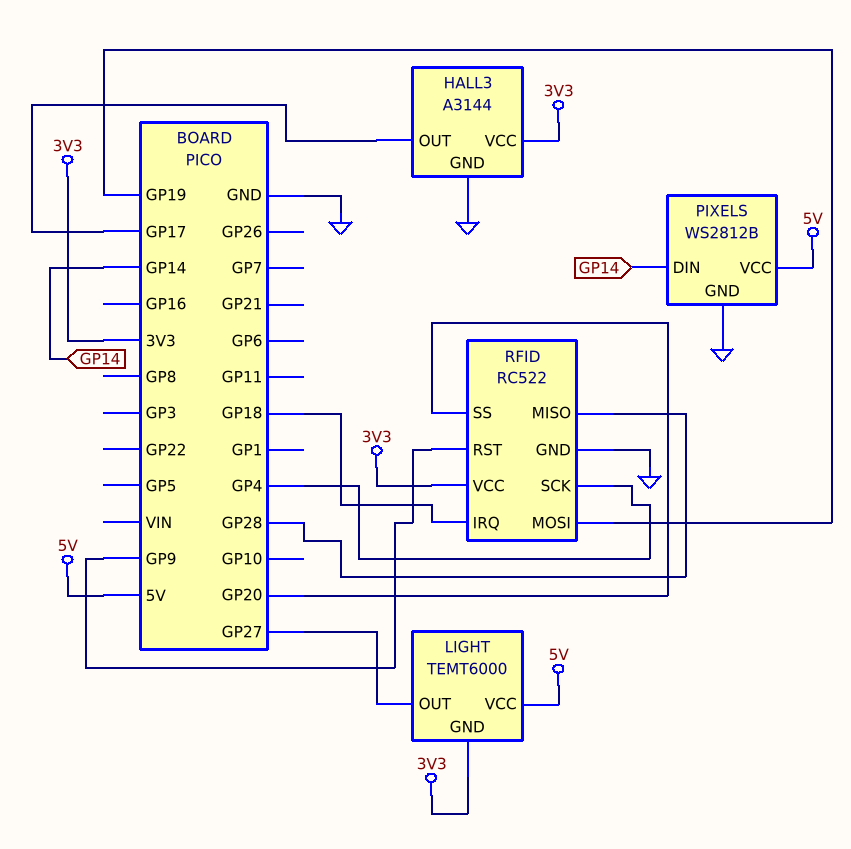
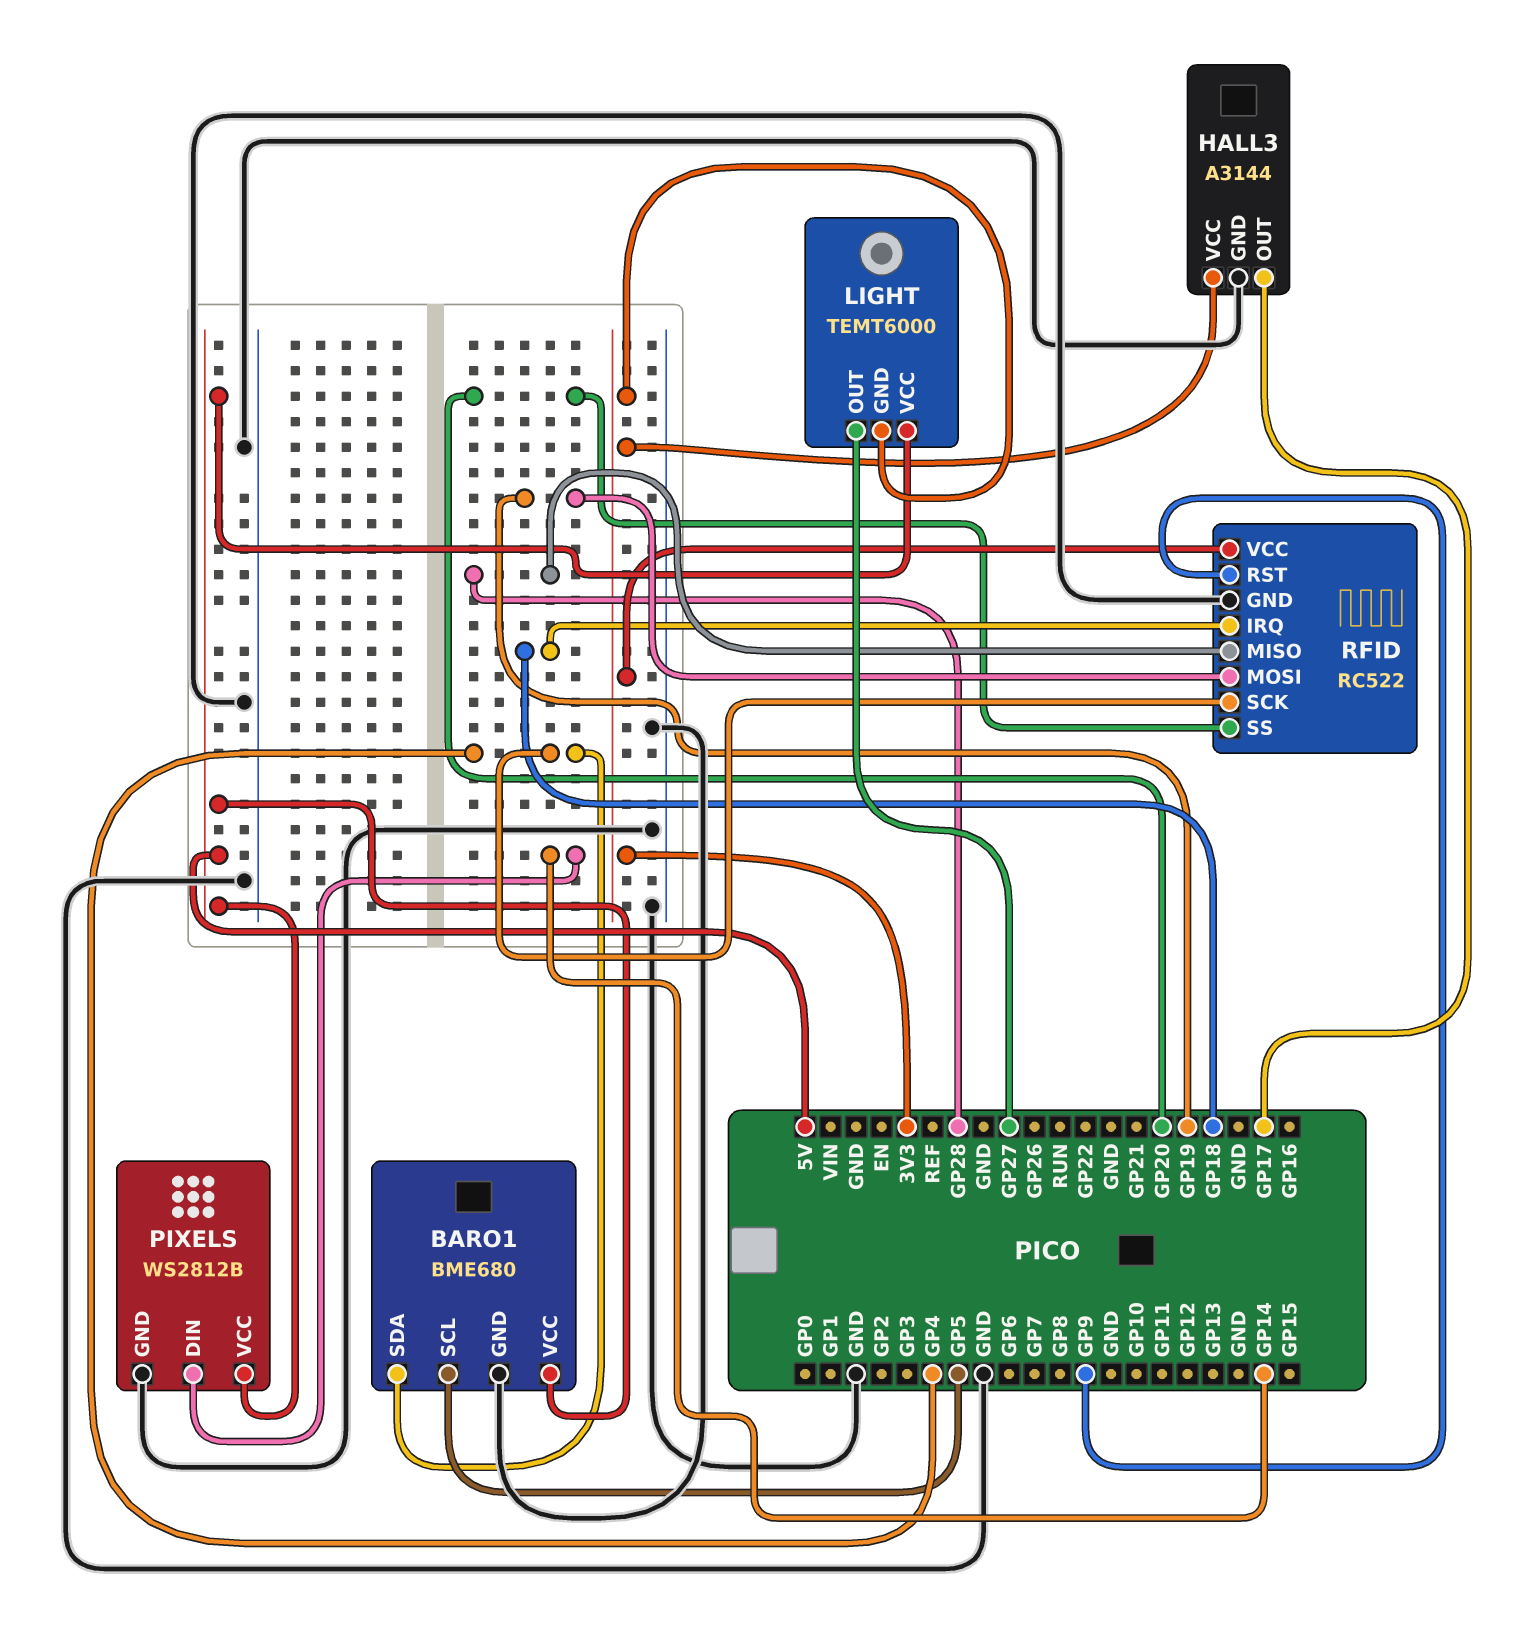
BARO1: none -> BME680
BARO1 pin GND: none -> GND
BARO1 pin SCL: none -> GP5
BARO1 pin SDA: none -> GP4
BARO1 pin VCC: none -> 5V

